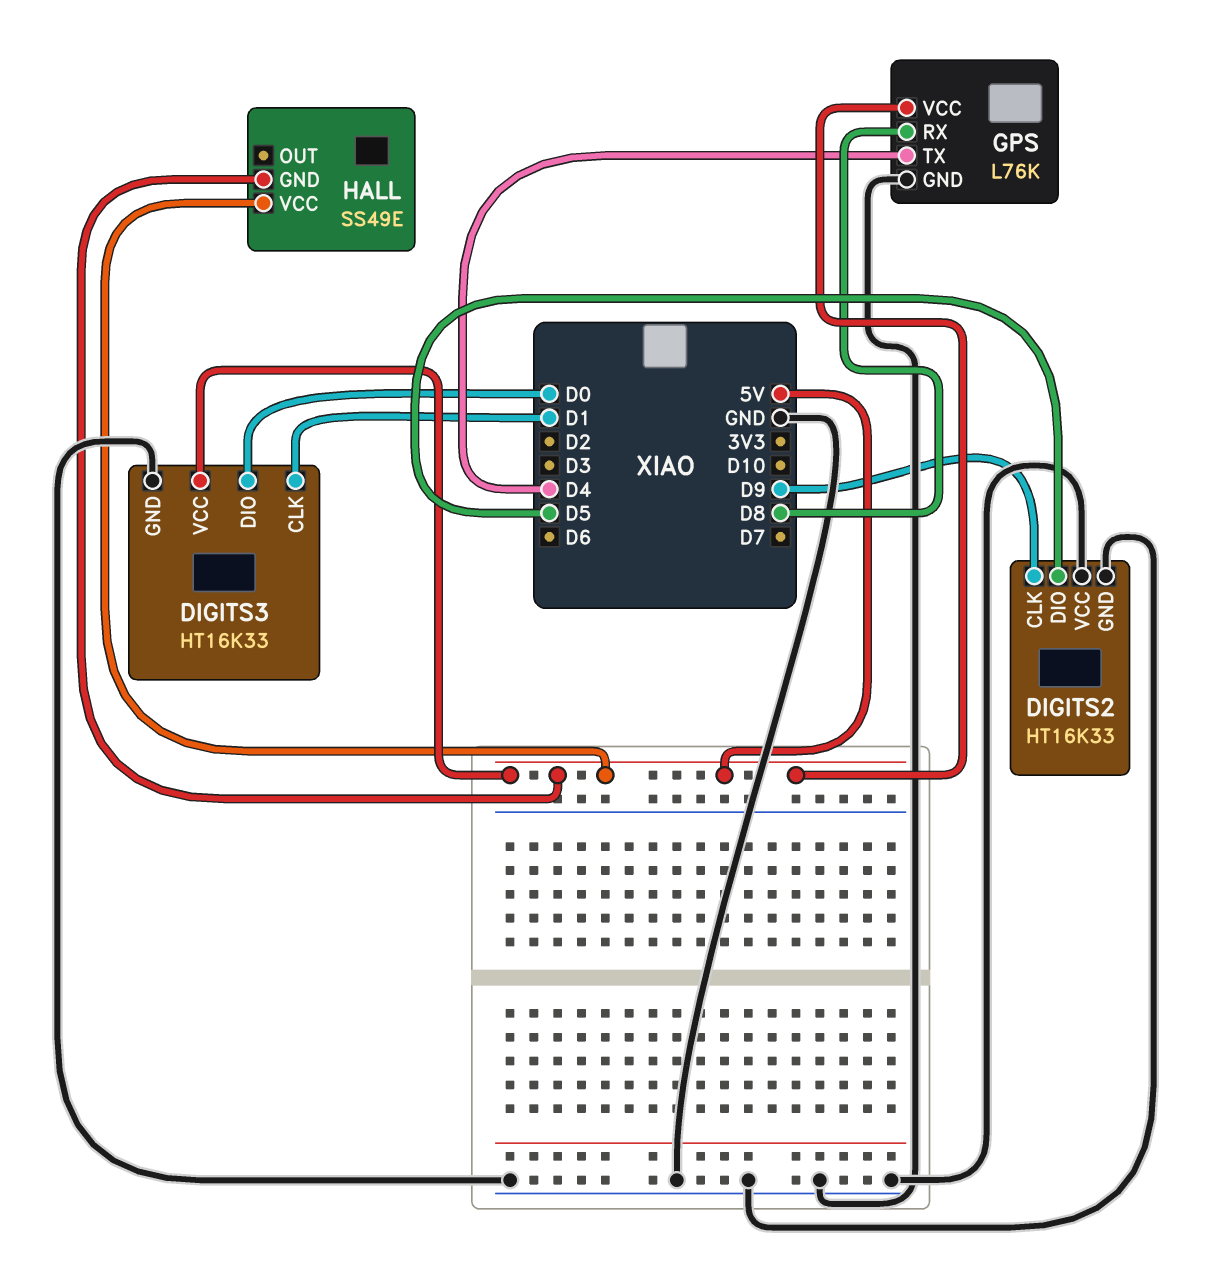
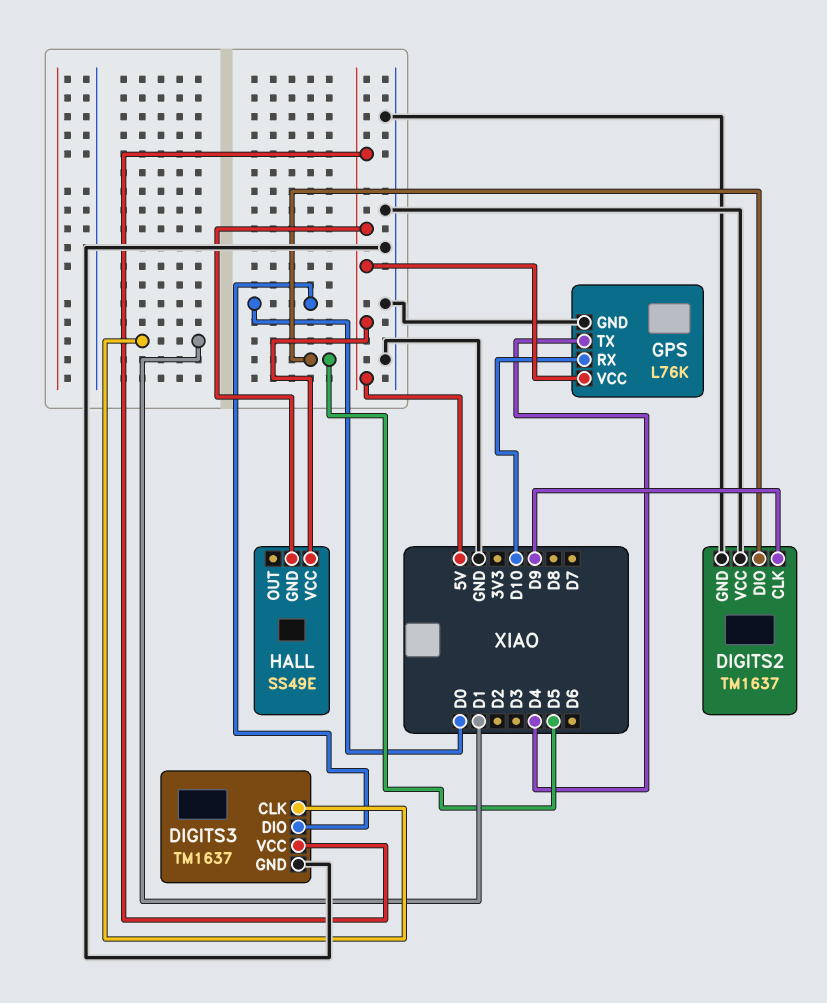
DIGITS2: HT16K33 -> TM1637
DIGITS3: HT16K33 -> TM1637
GPS pin RX: D8 -> D10

